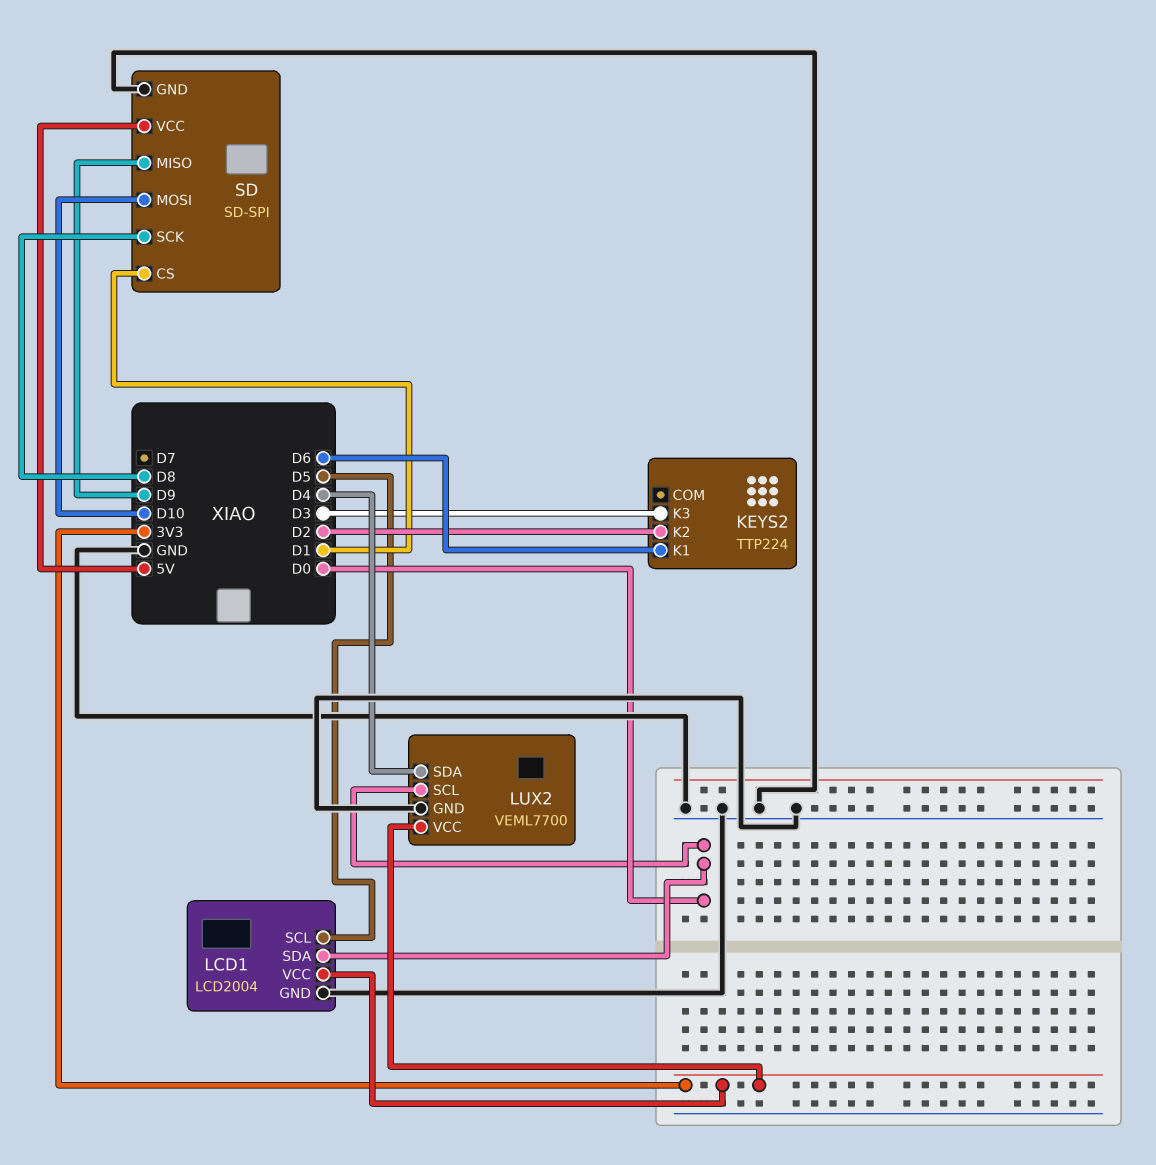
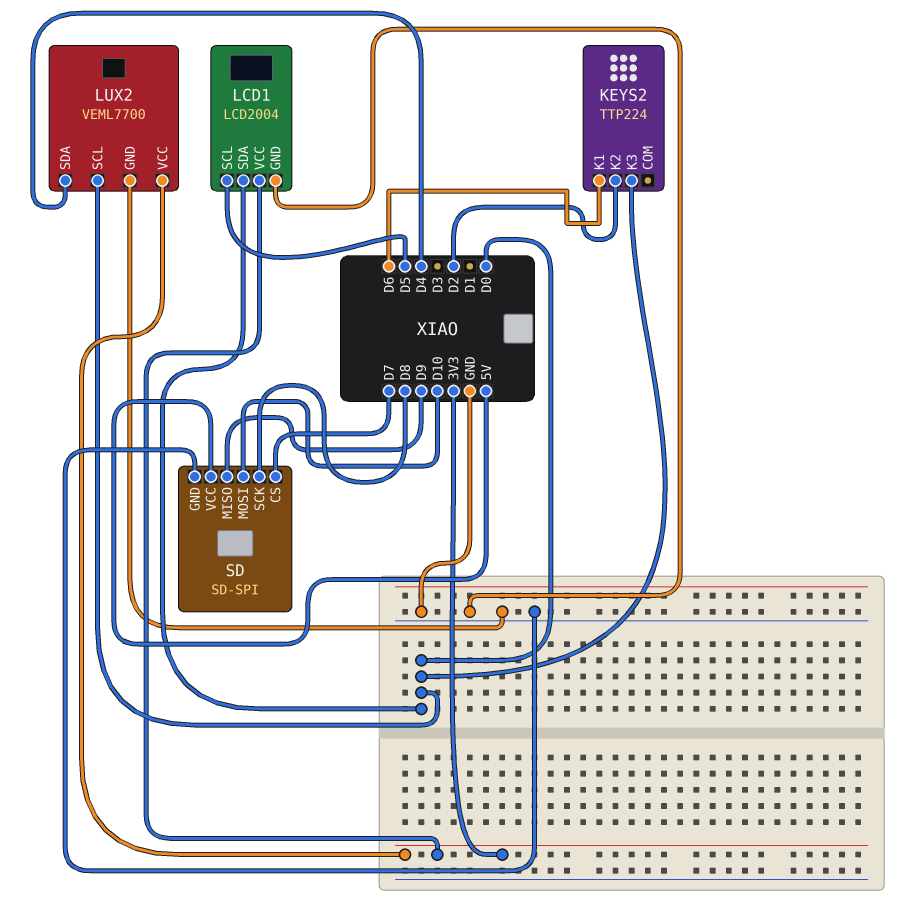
KEYS2 pin K3: D3 -> D0
SD pin CS: D1 -> D7

